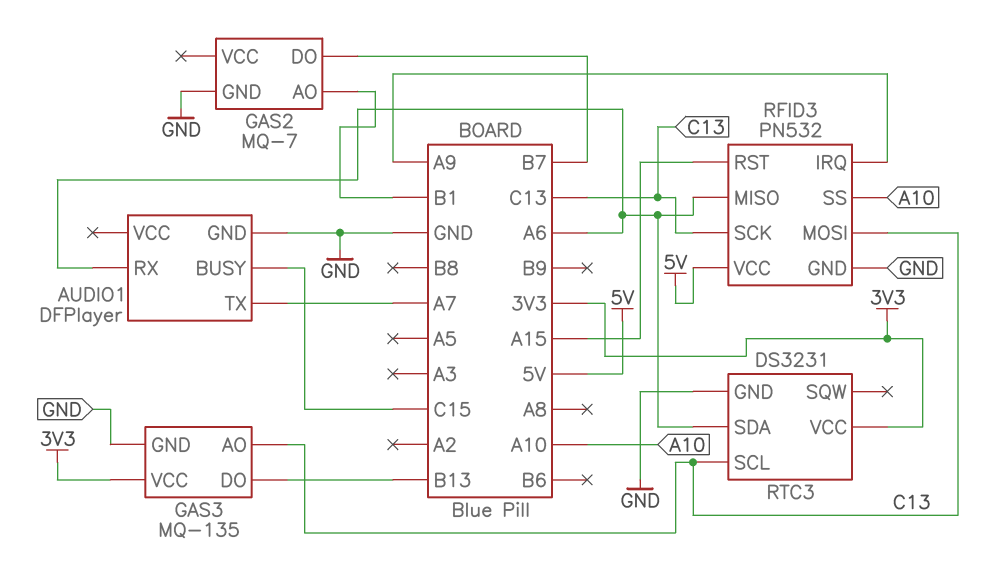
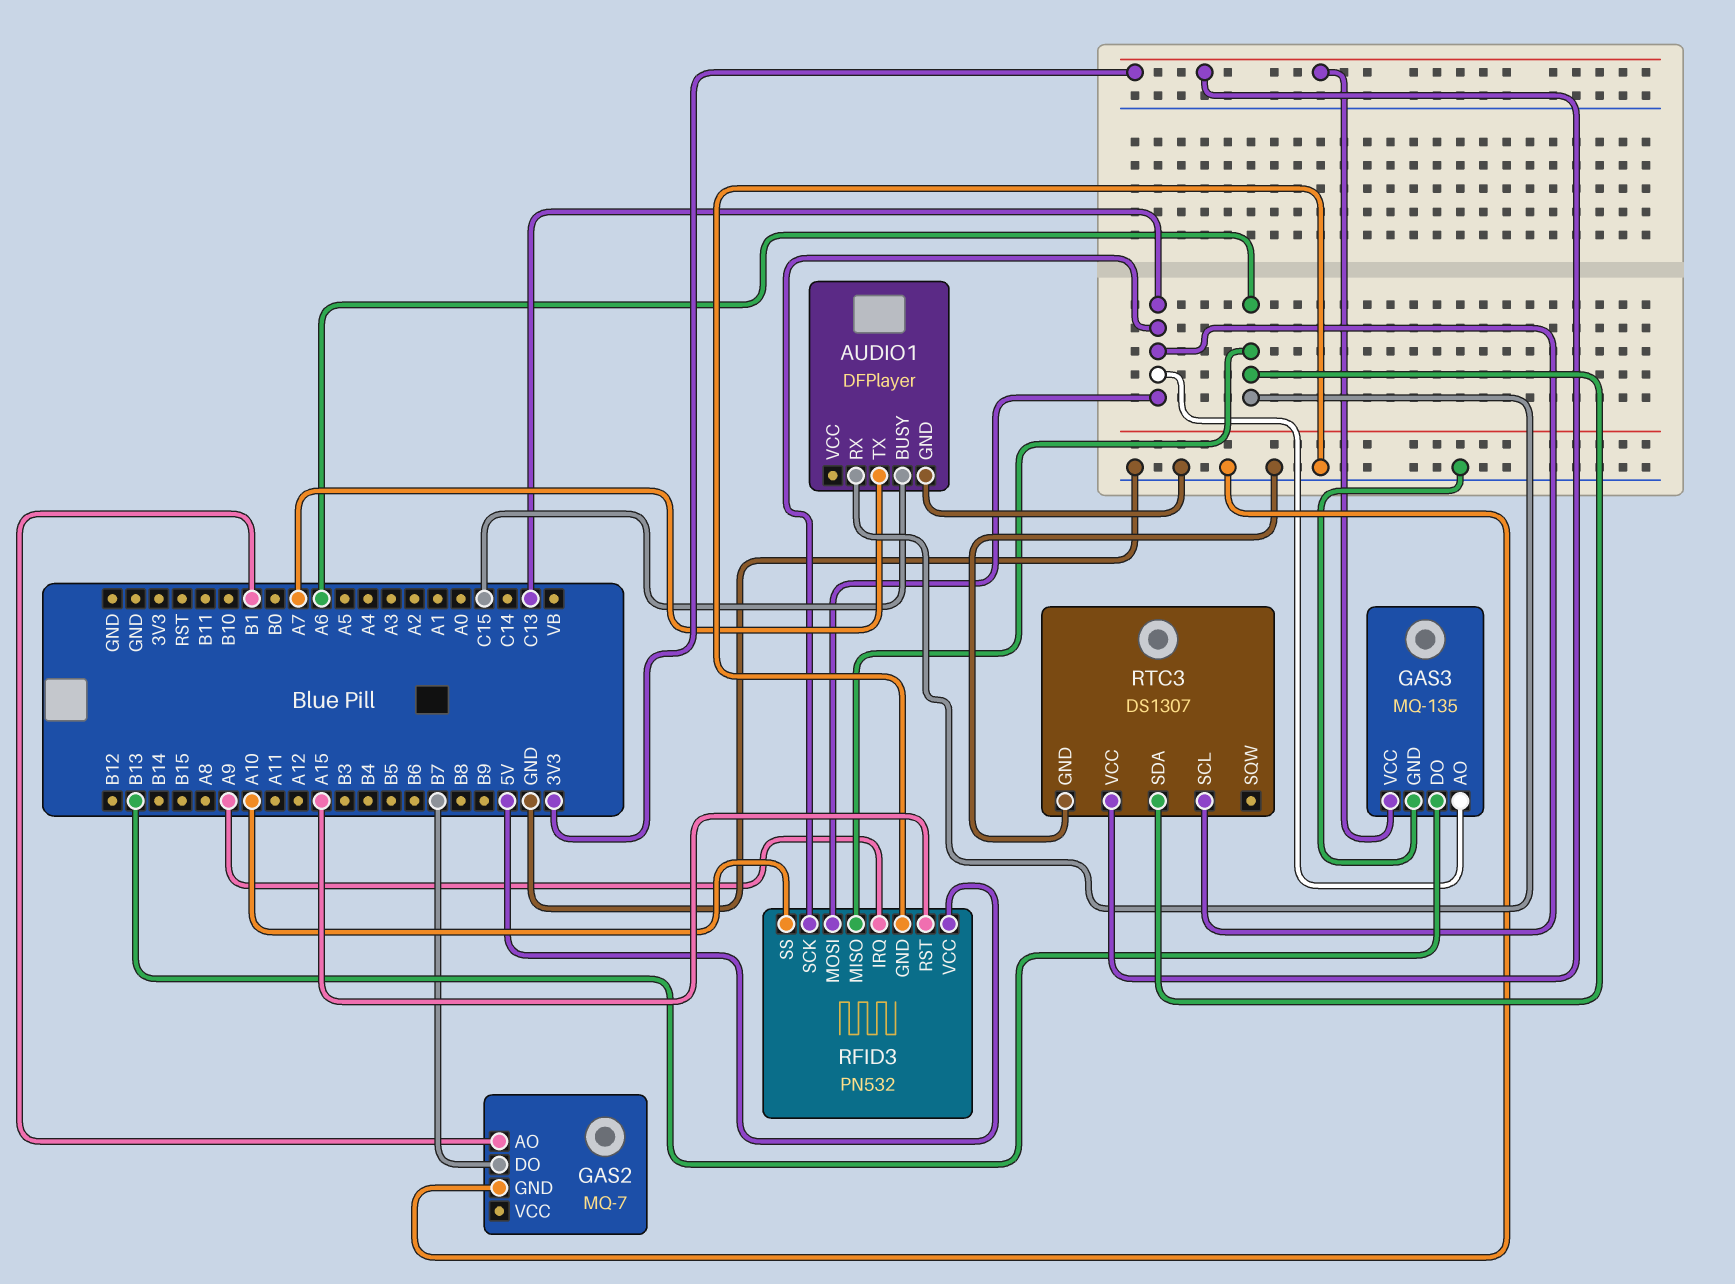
RTC3: DS3231 -> DS1307

